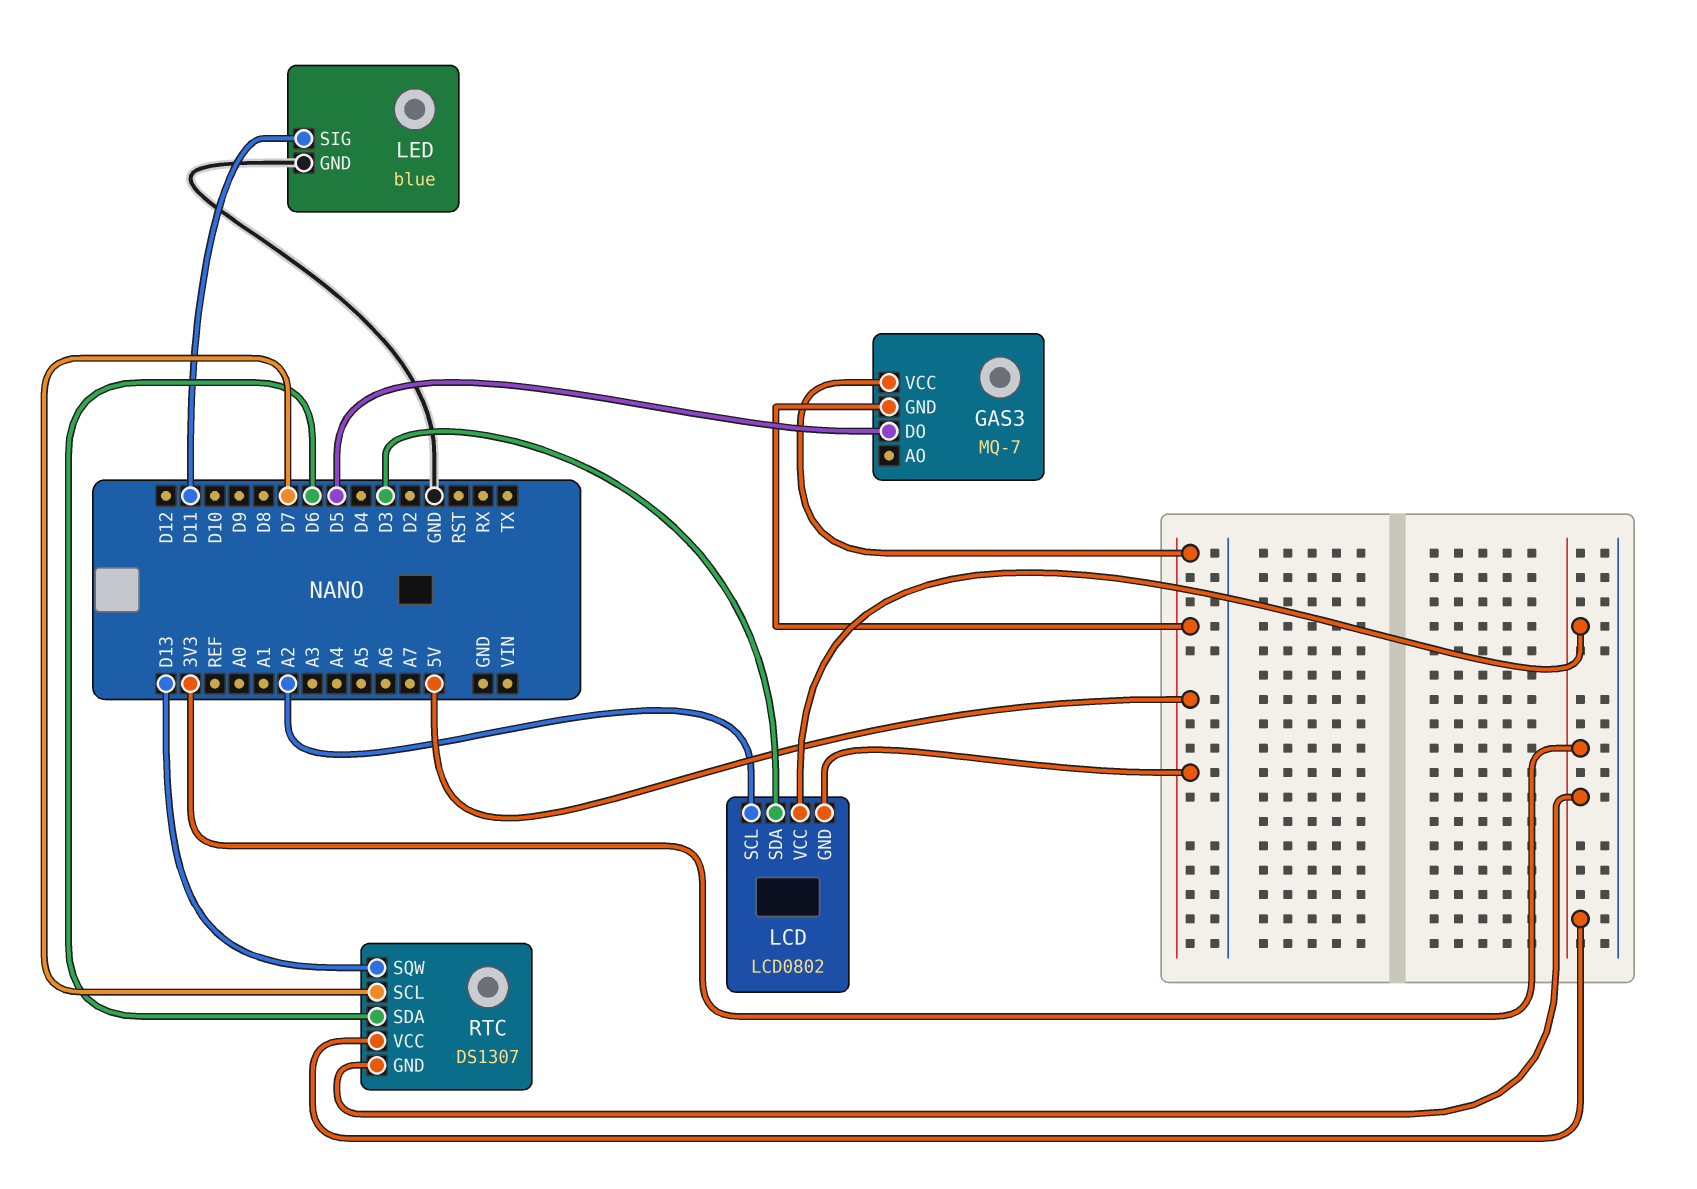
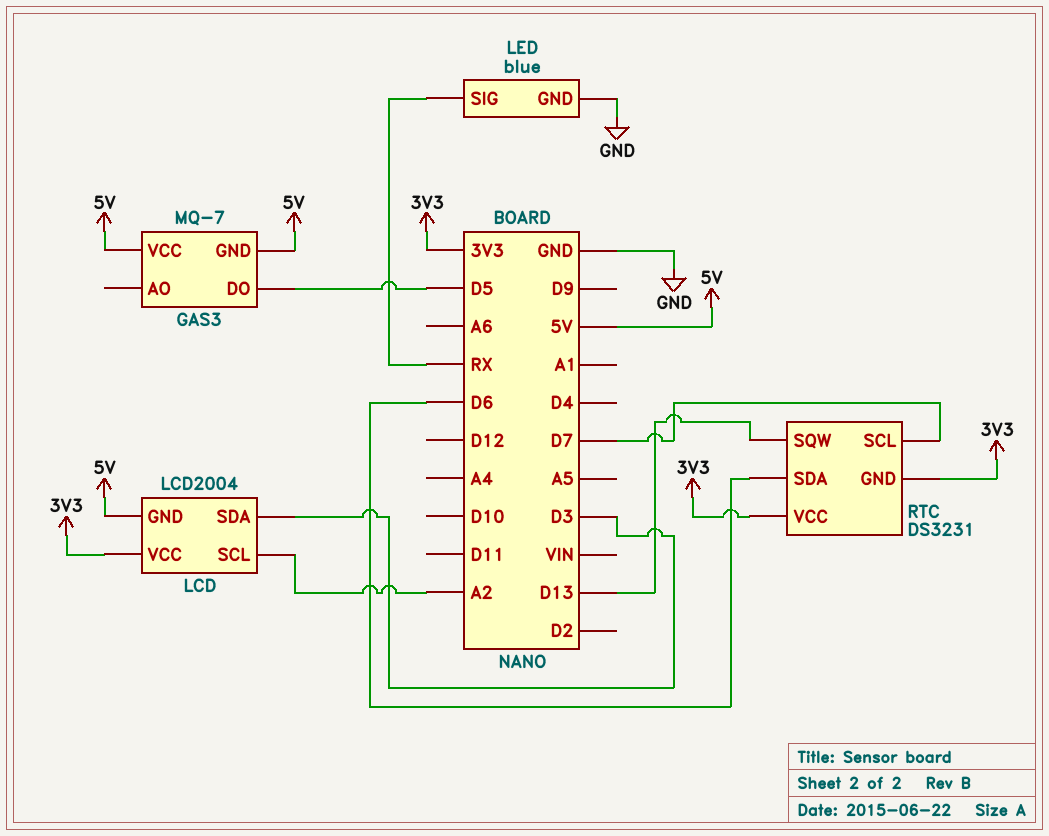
LCD: LCD0802 -> LCD2004
LED pin SIG: D11 -> RX
RTC: DS1307 -> DS3231

